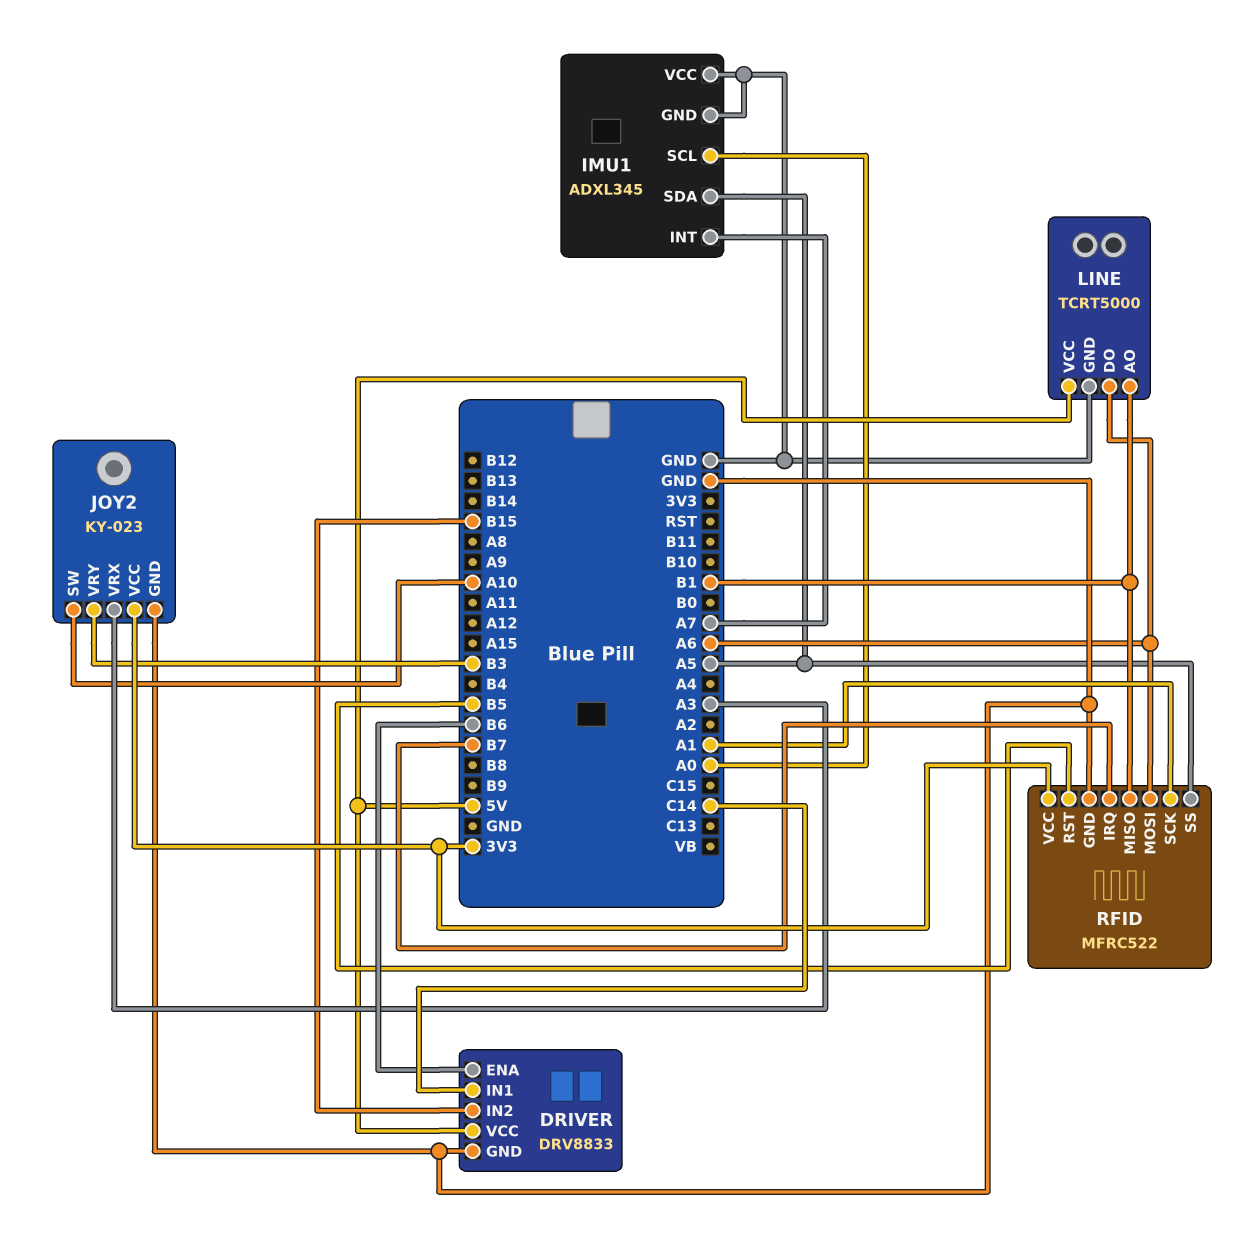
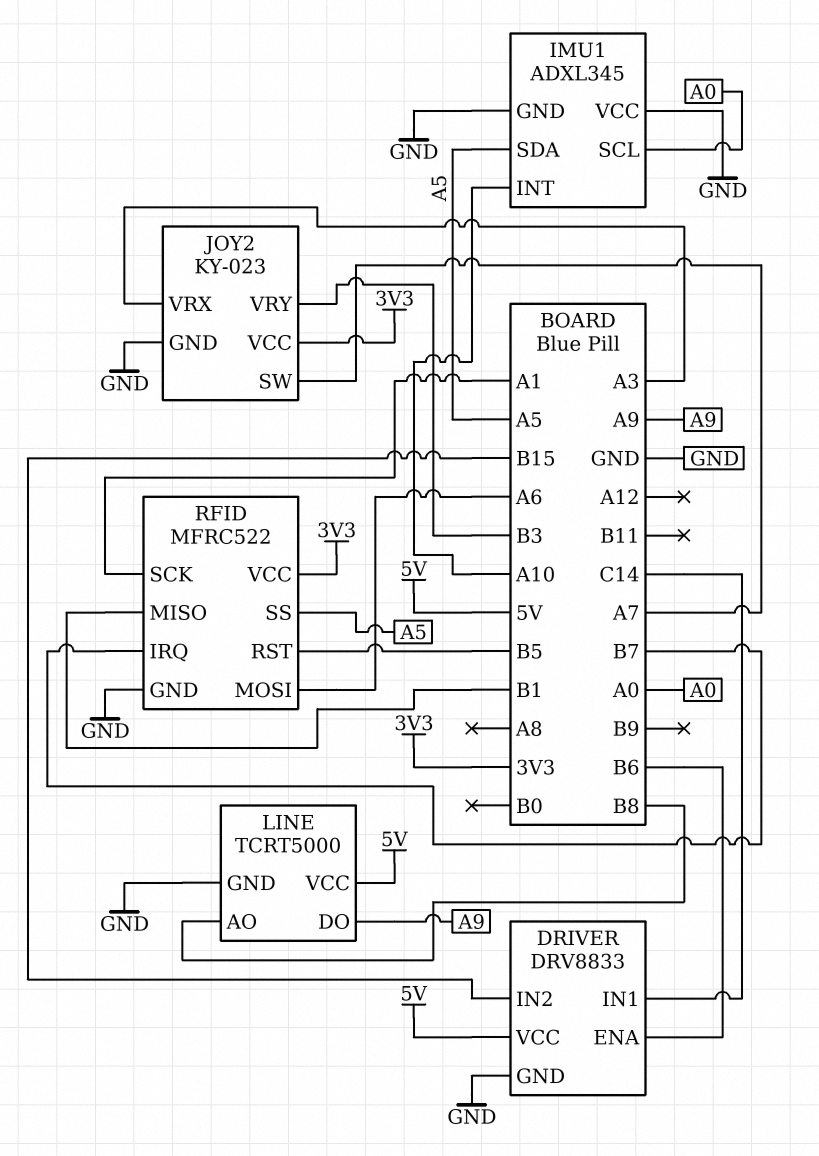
IMU1 pin INT: A7 -> A10
JOY2 pin SW: A10 -> A7
LINE pin AO: B1 -> B8
LINE pin DO: A6 -> A9

